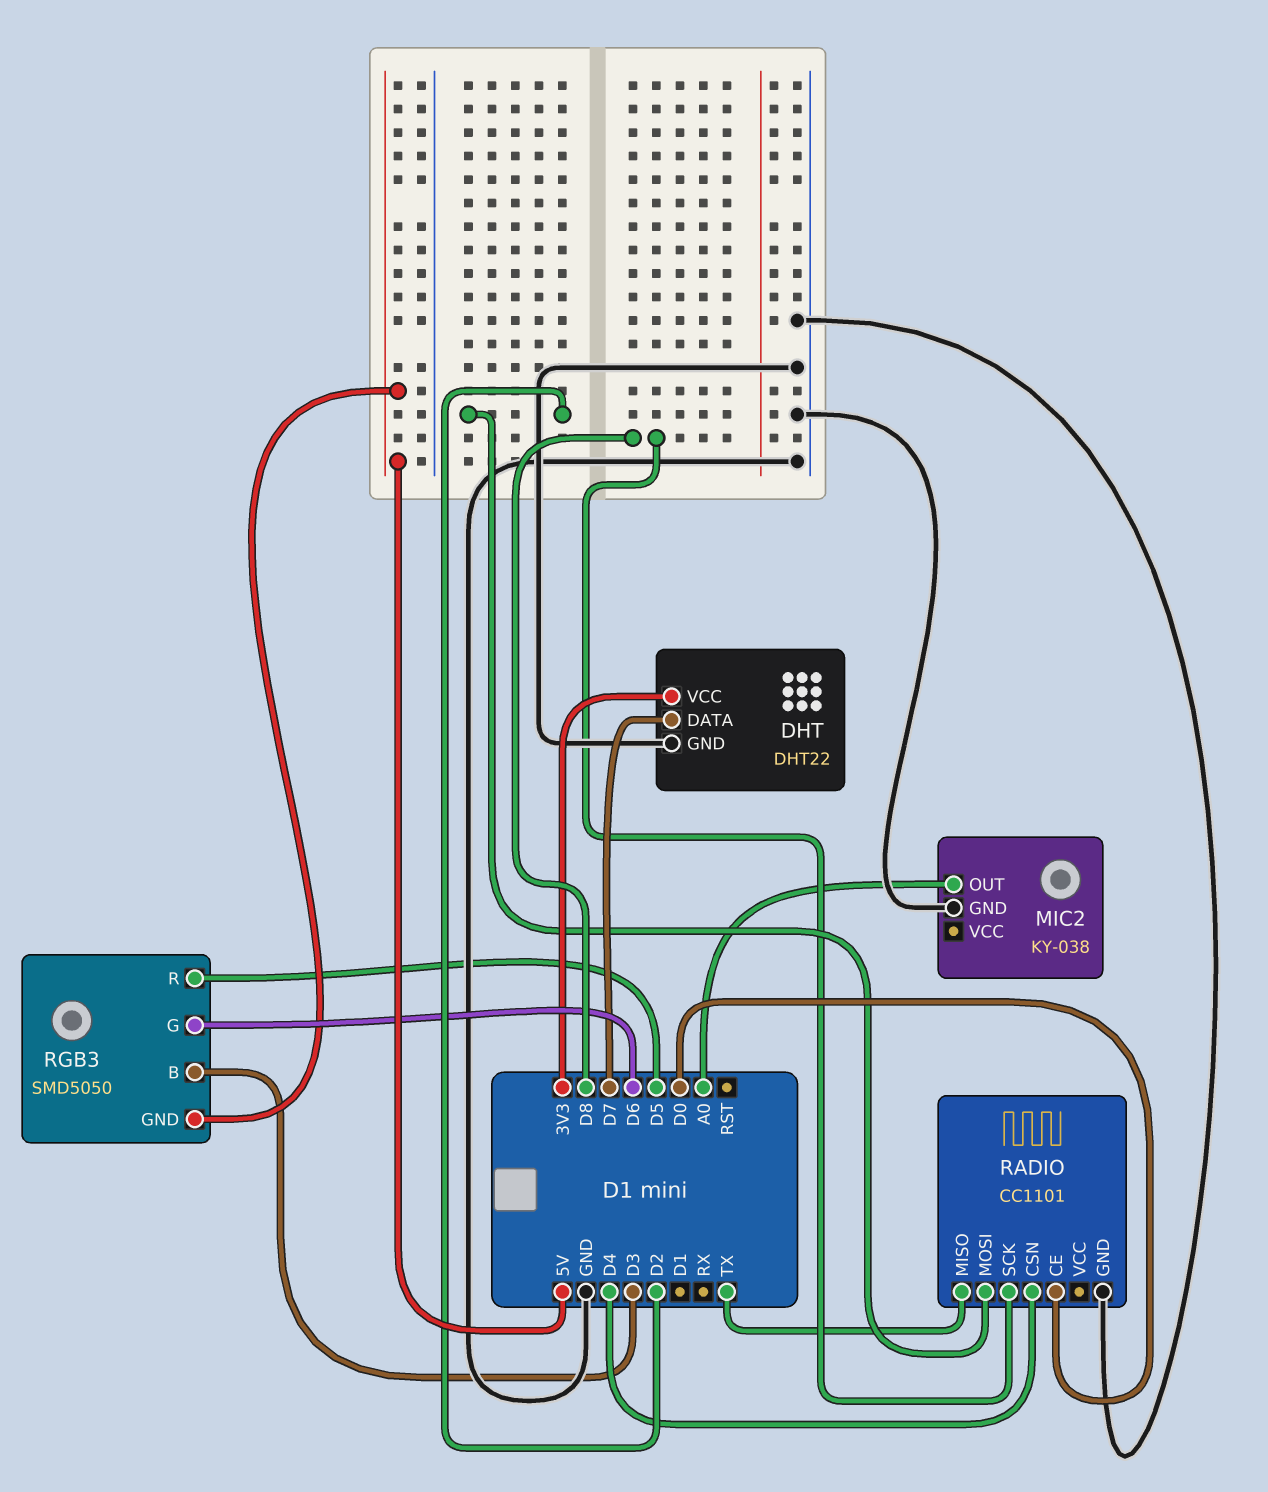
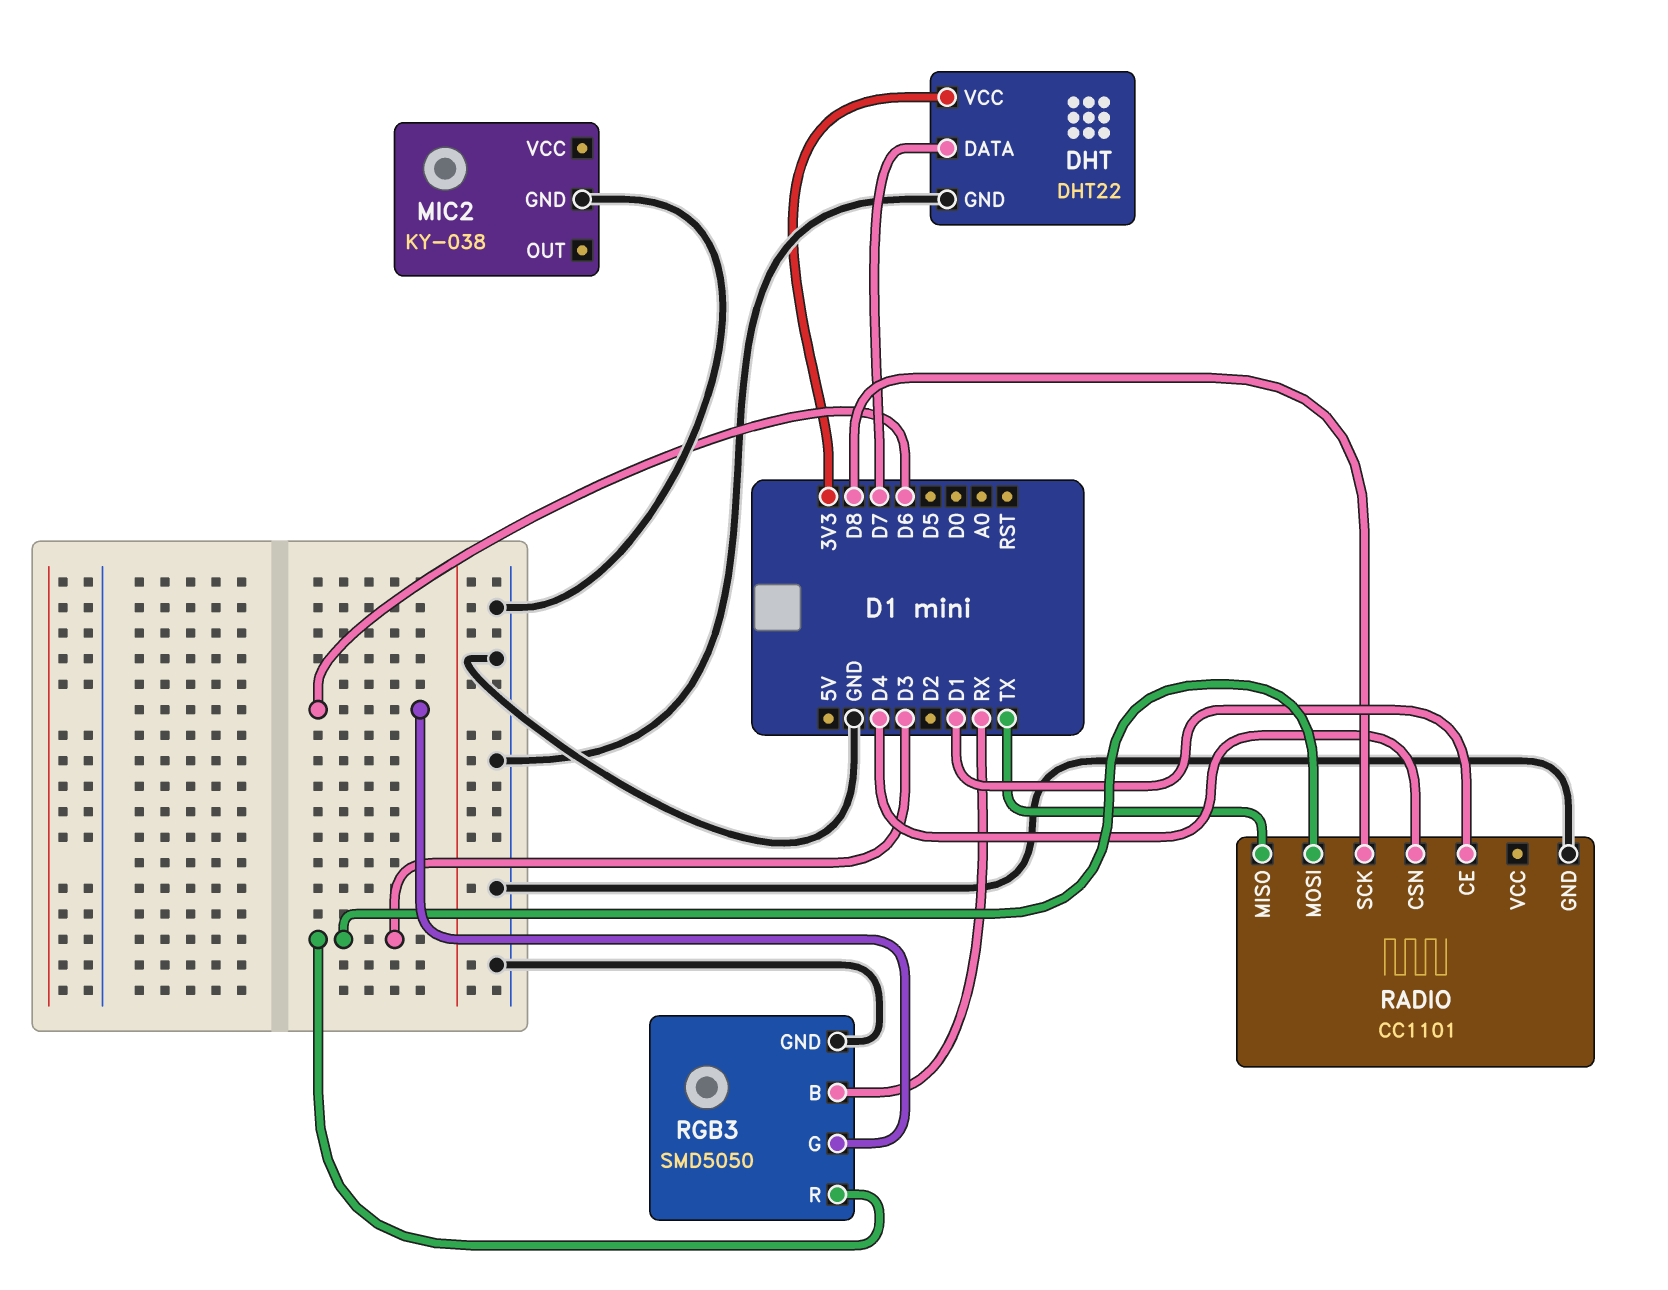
MIC2 pin OUT: A0 -> none
RADIO pin CE: D0 -> D1
RADIO pin MOSI: D2 -> D3
RGB3 pin B: D3 -> RX
RGB3 pin GND: 5V -> GND
RGB3 pin R: D5 -> D3

